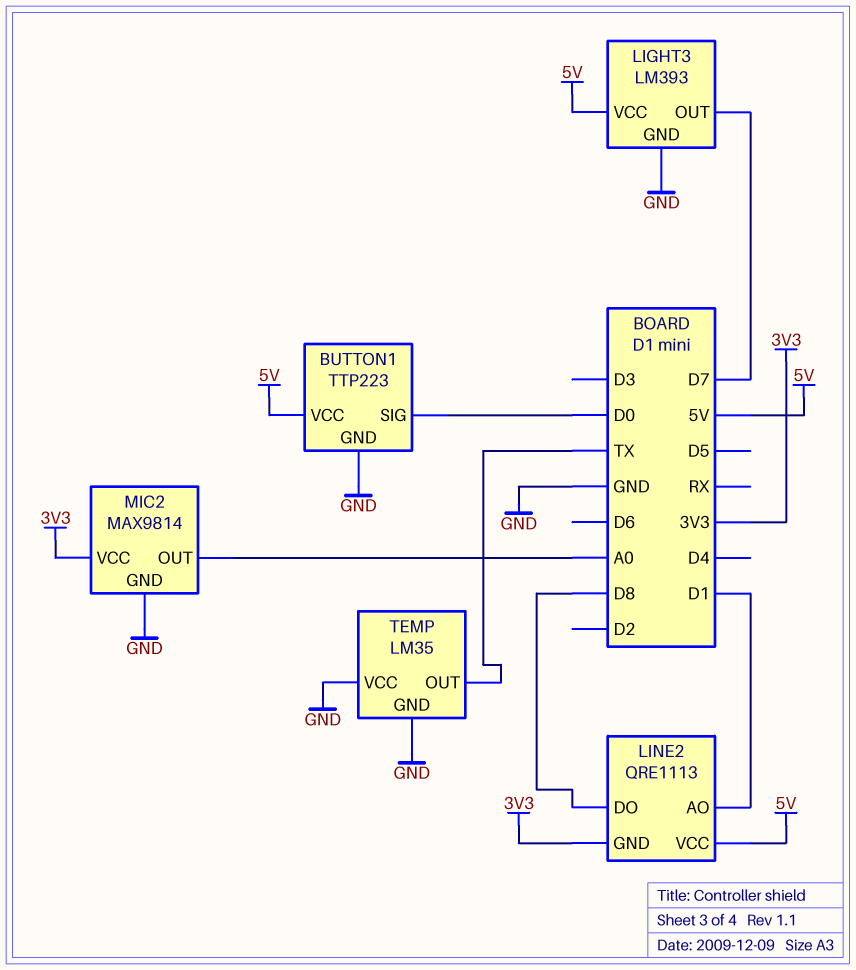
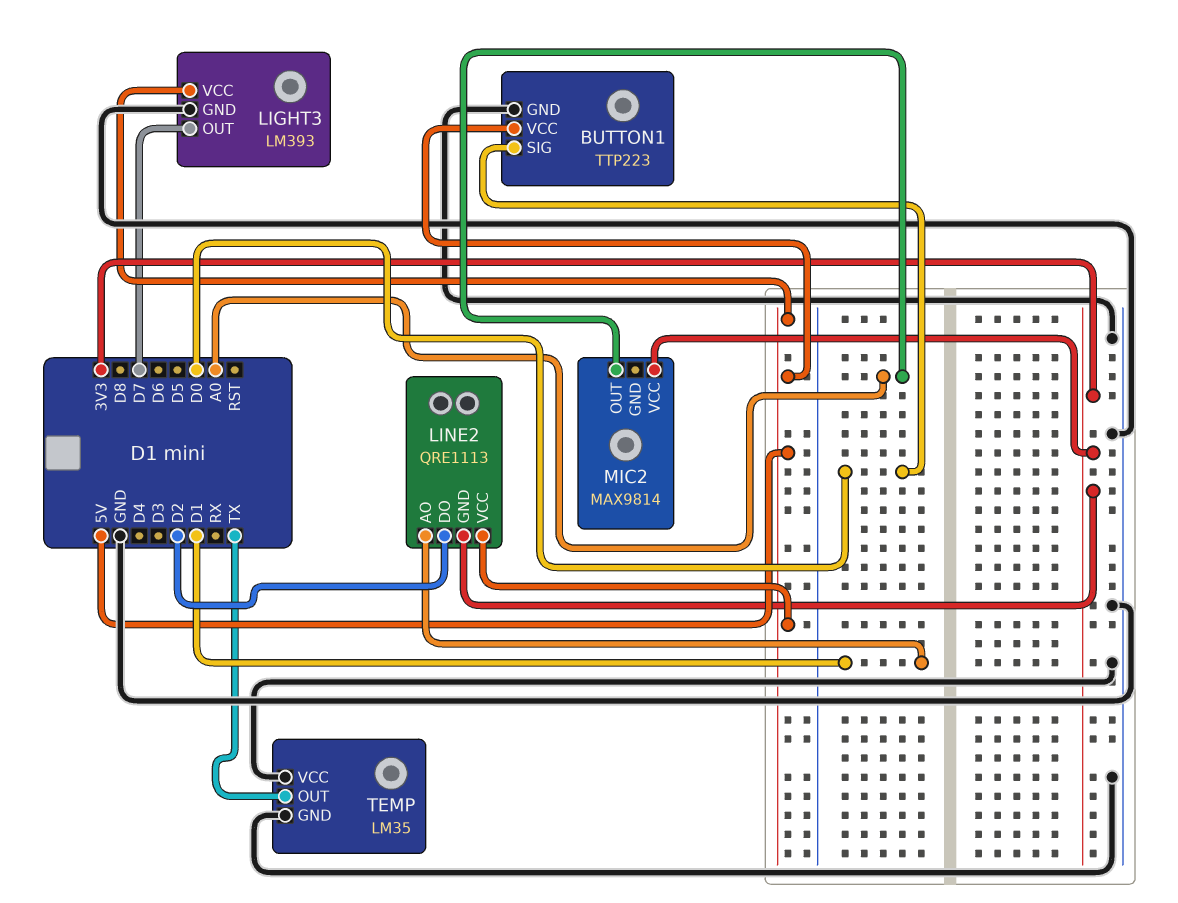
LINE2 pin DO: D8 -> D2
MIC2 pin GND: GND -> none

